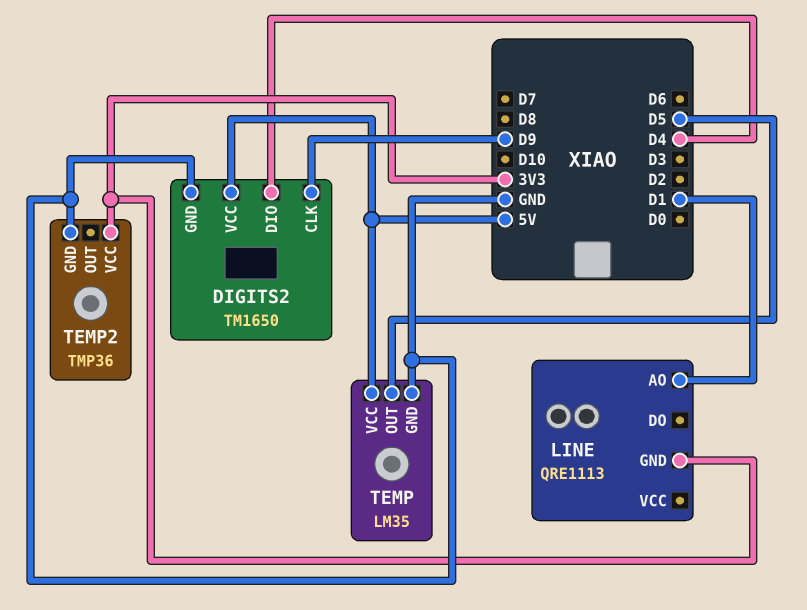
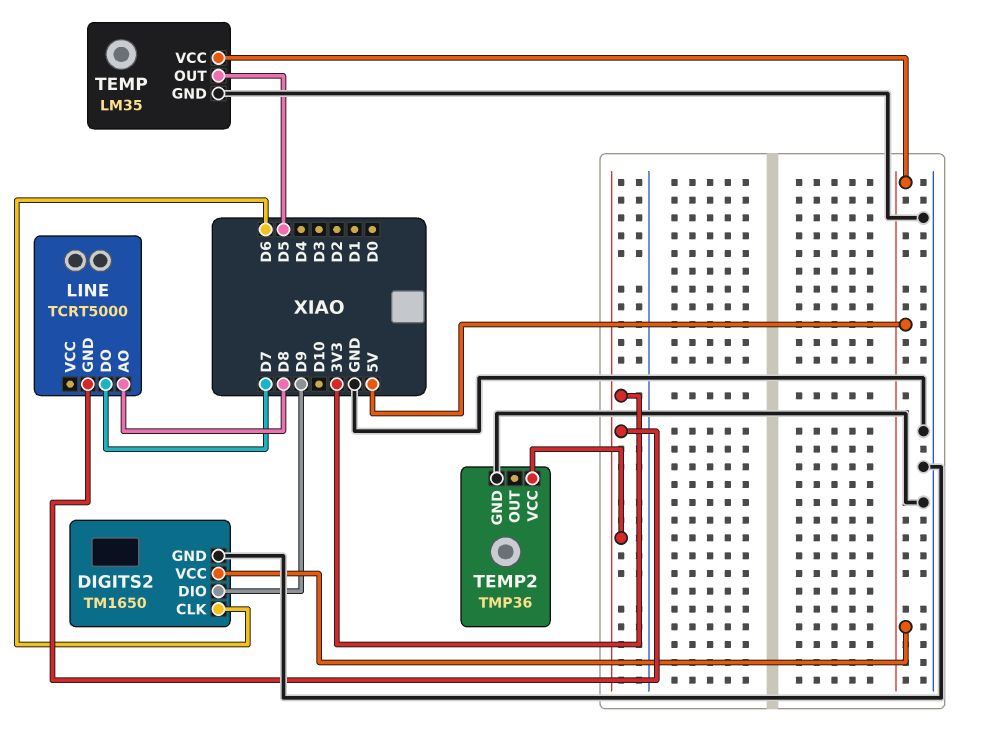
DIGITS2 pin CLK: D9 -> D6
DIGITS2 pin DIO: D4 -> D9
LINE: QRE1113 -> TCRT5000
LINE pin AO: D1 -> D8
LINE pin DO: none -> D7

